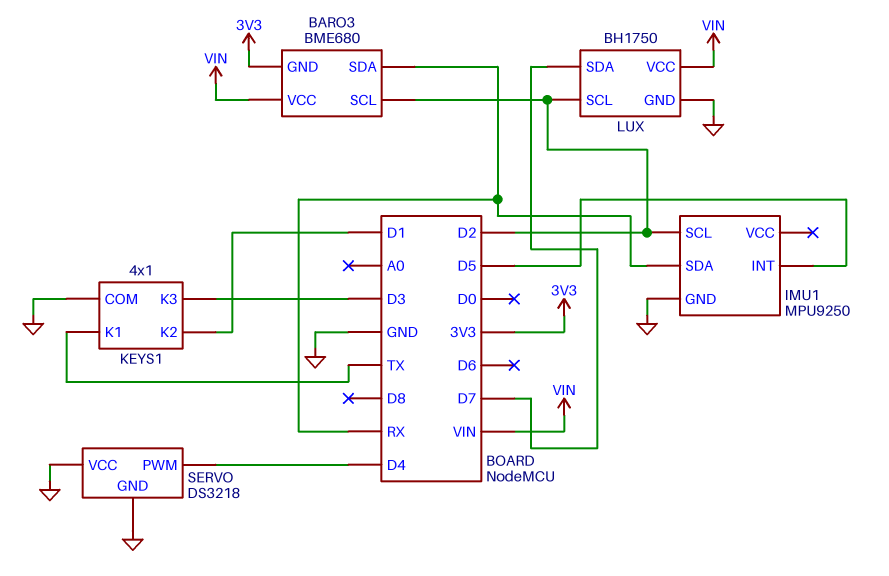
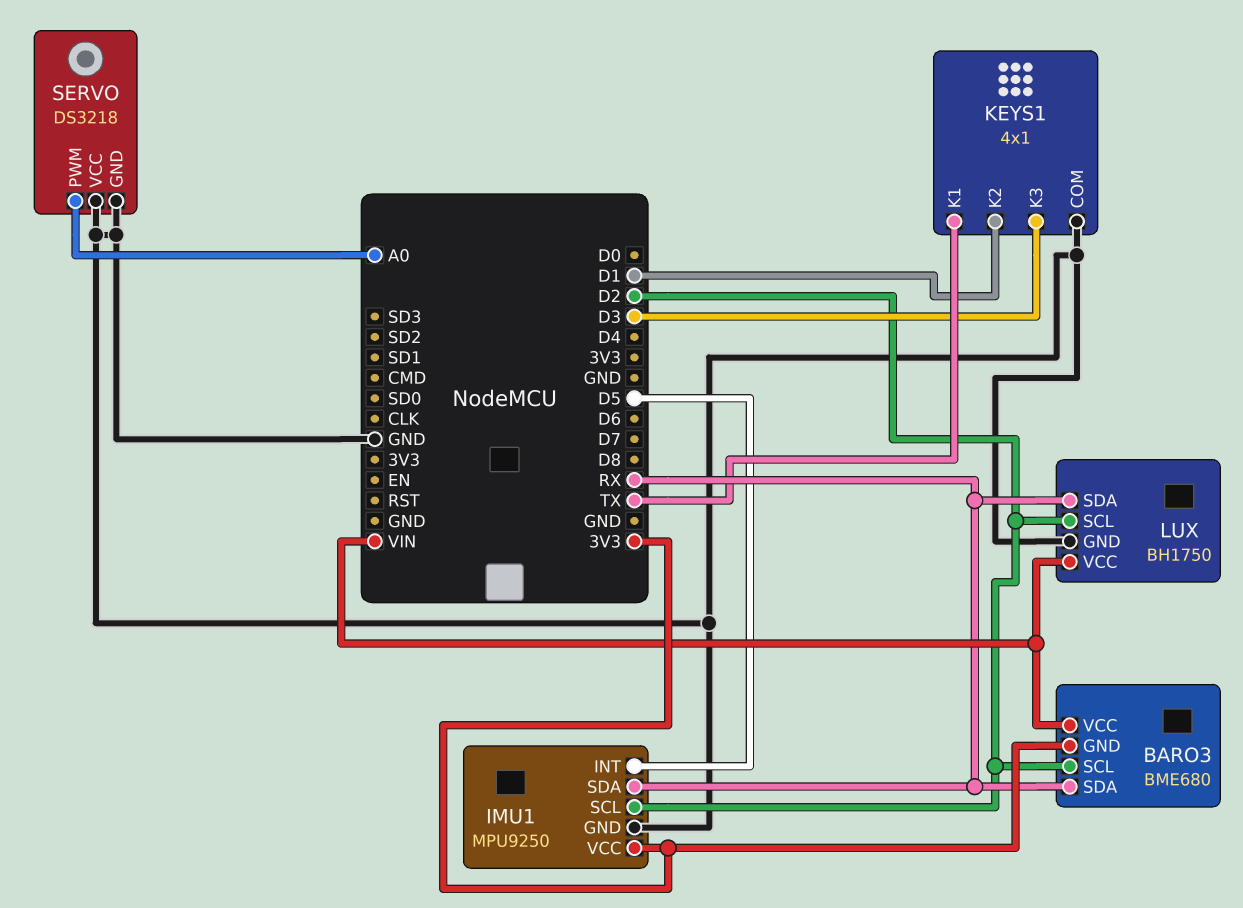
IMU1 pin VCC: none -> 3V3
LUX pin SDA: D7 -> RX
SERVO pin PWM: D4 -> A0

